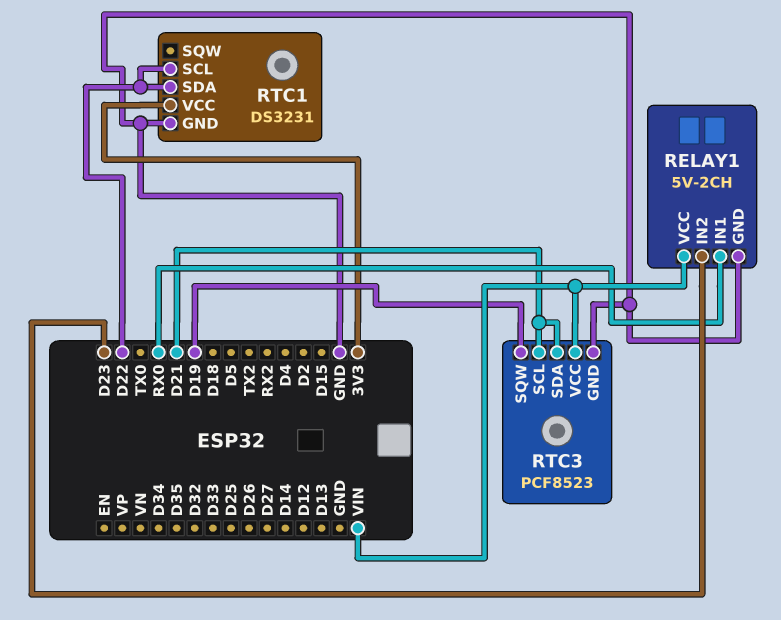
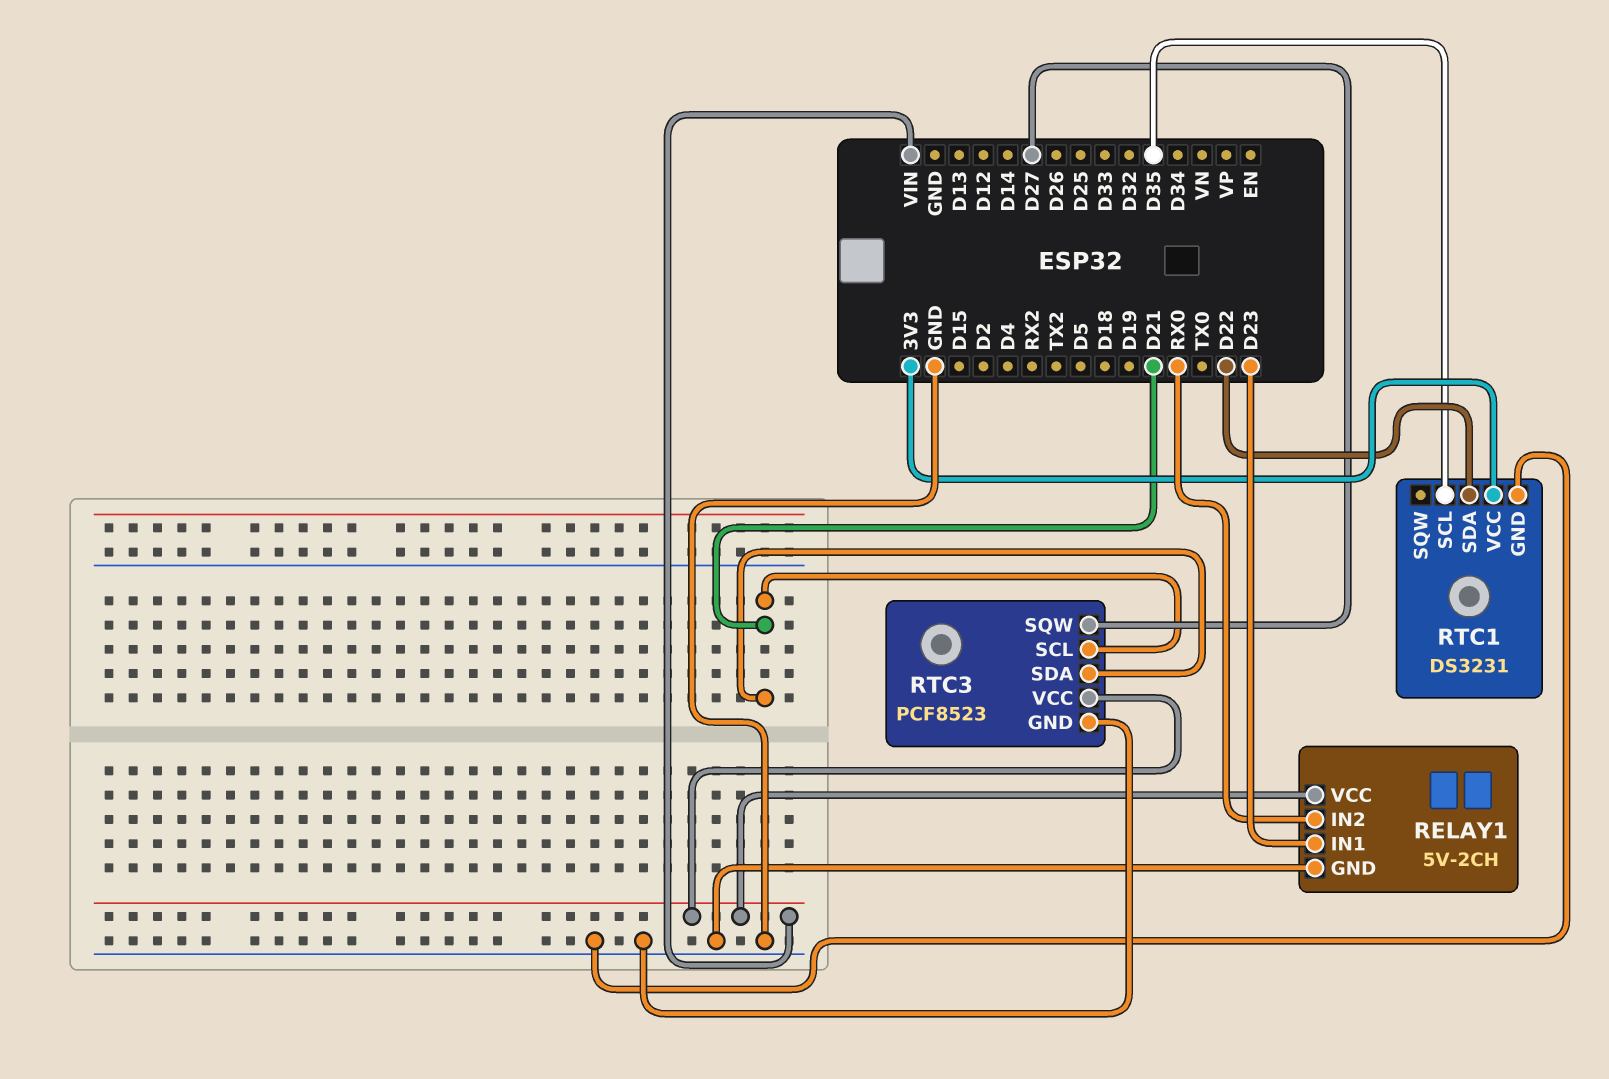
RELAY1 pin IN1: RX0 -> D23
RELAY1 pin IN2: D23 -> RX0
RTC1 pin SCL: D22 -> D35
RTC3 pin SQW: D19 -> D27

